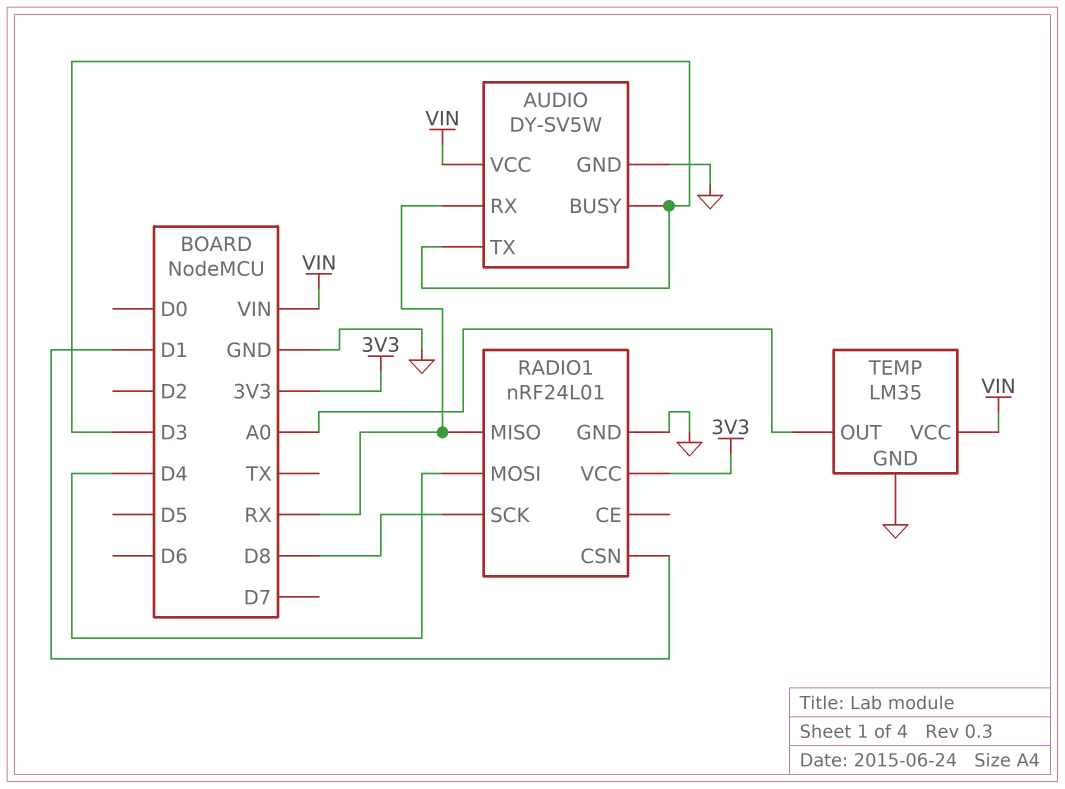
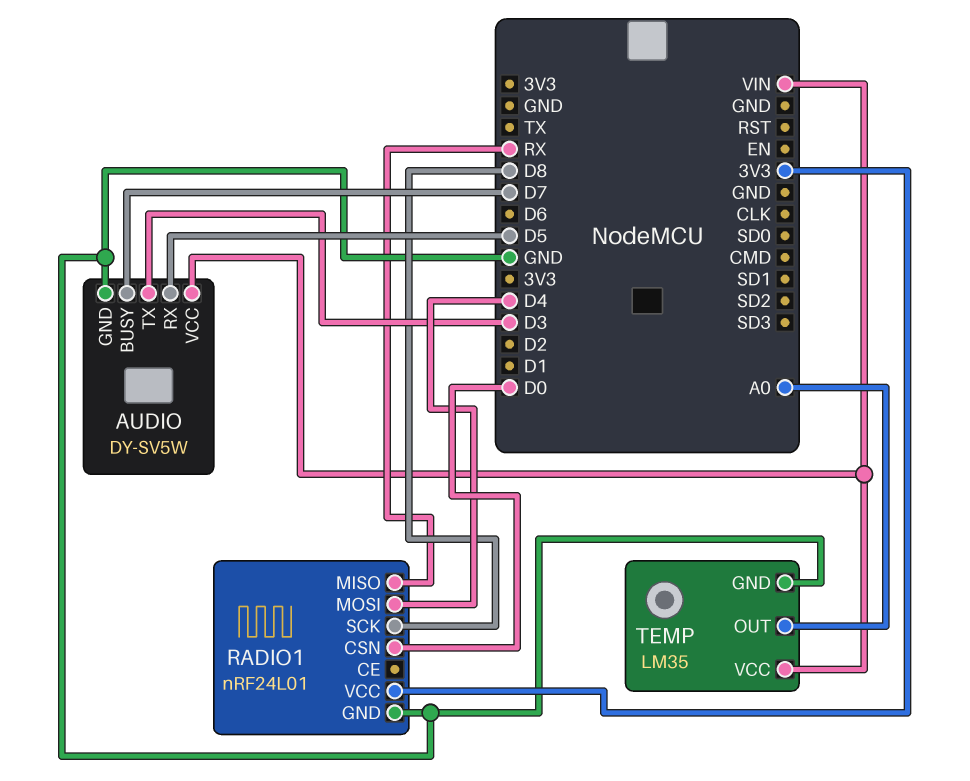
AUDIO pin BUSY: D3 -> D7
AUDIO pin RX: RX -> D5
RADIO1 pin CSN: D1 -> D0

